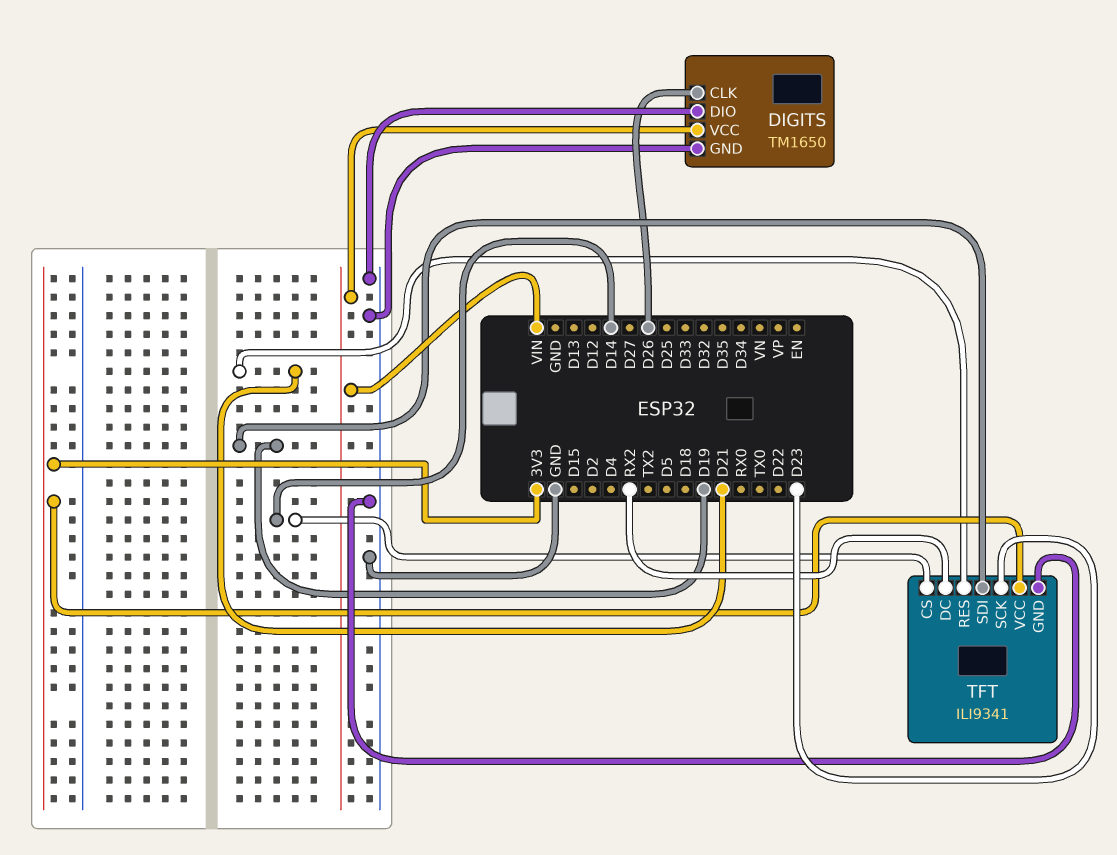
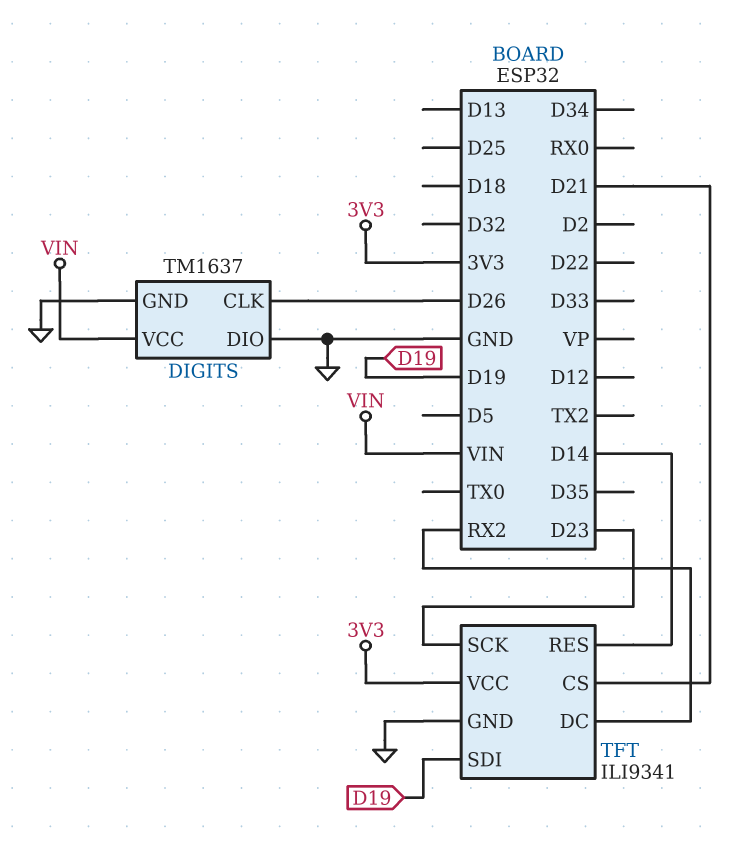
DIGITS: TM1650 -> TM1637
TFT pin CS: D14 -> D21
TFT pin RES: D21 -> D14

